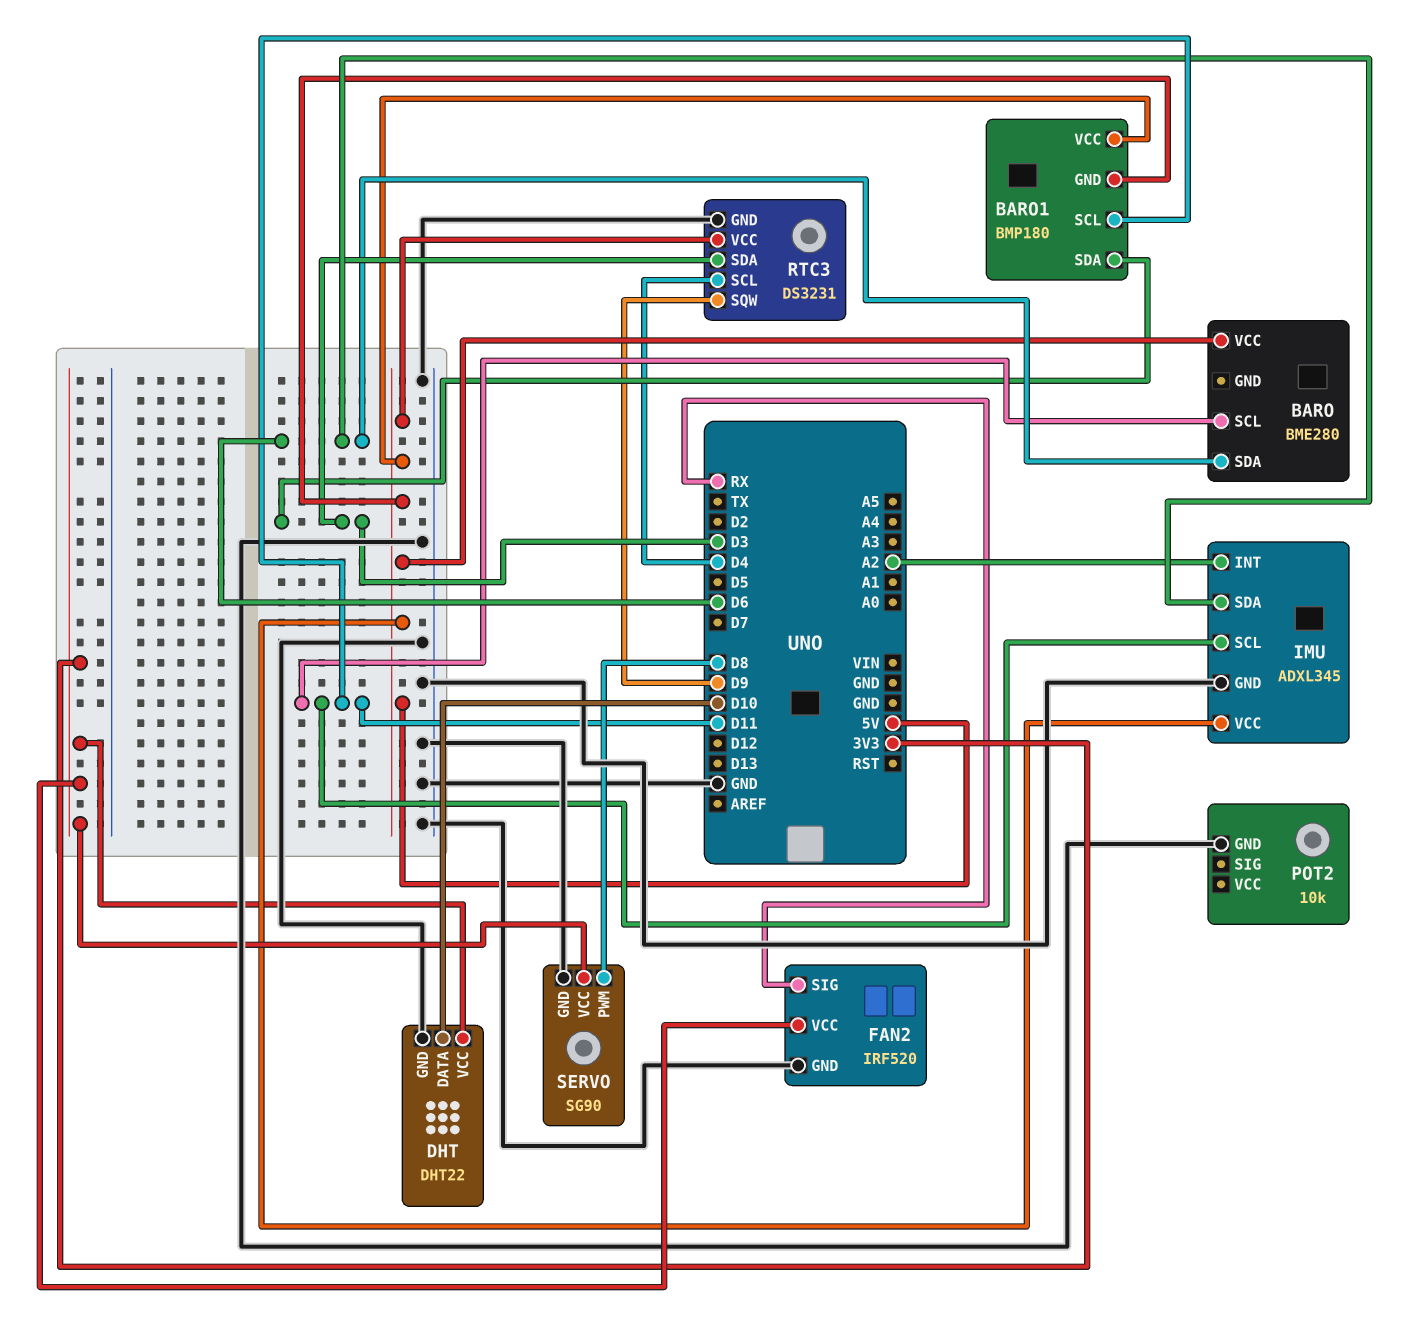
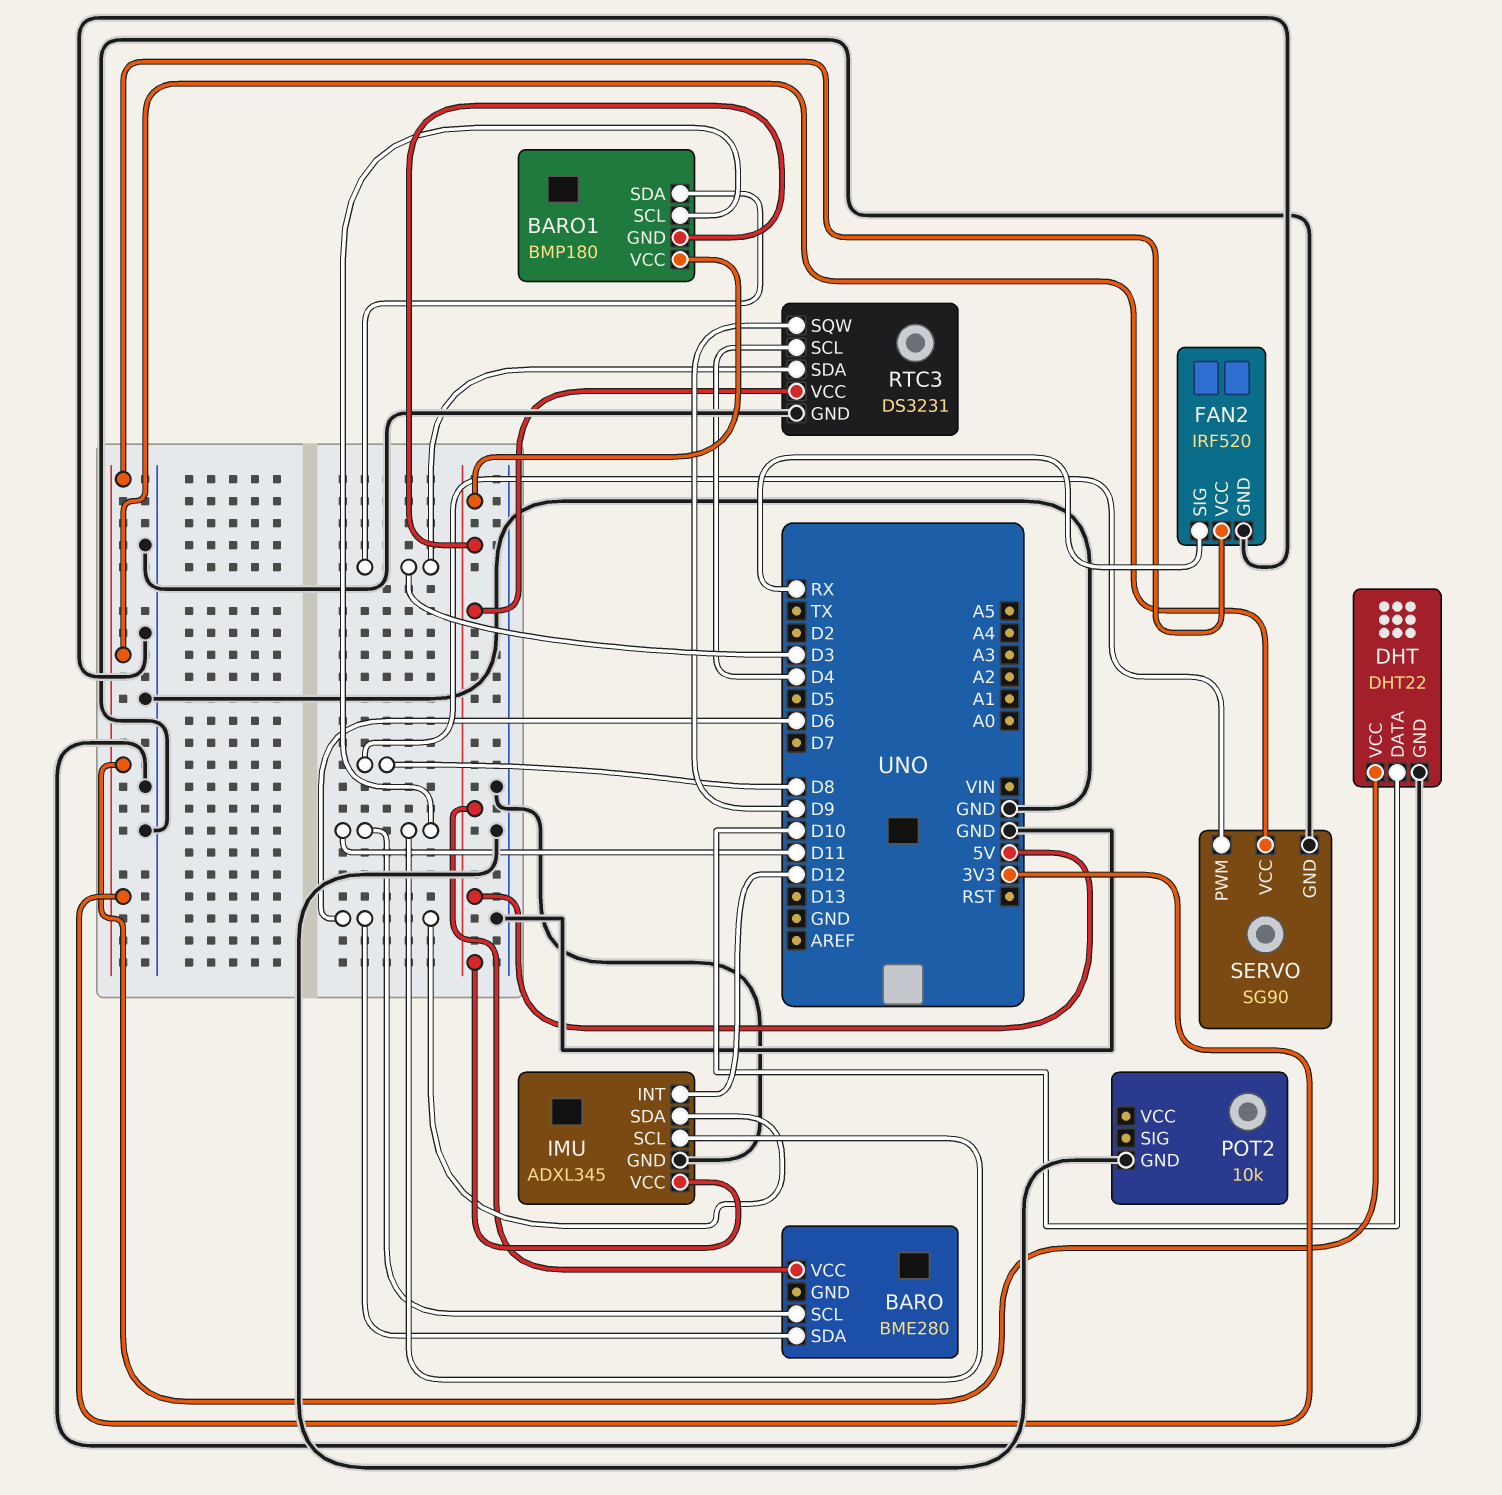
IMU pin INT: A2 -> D12

